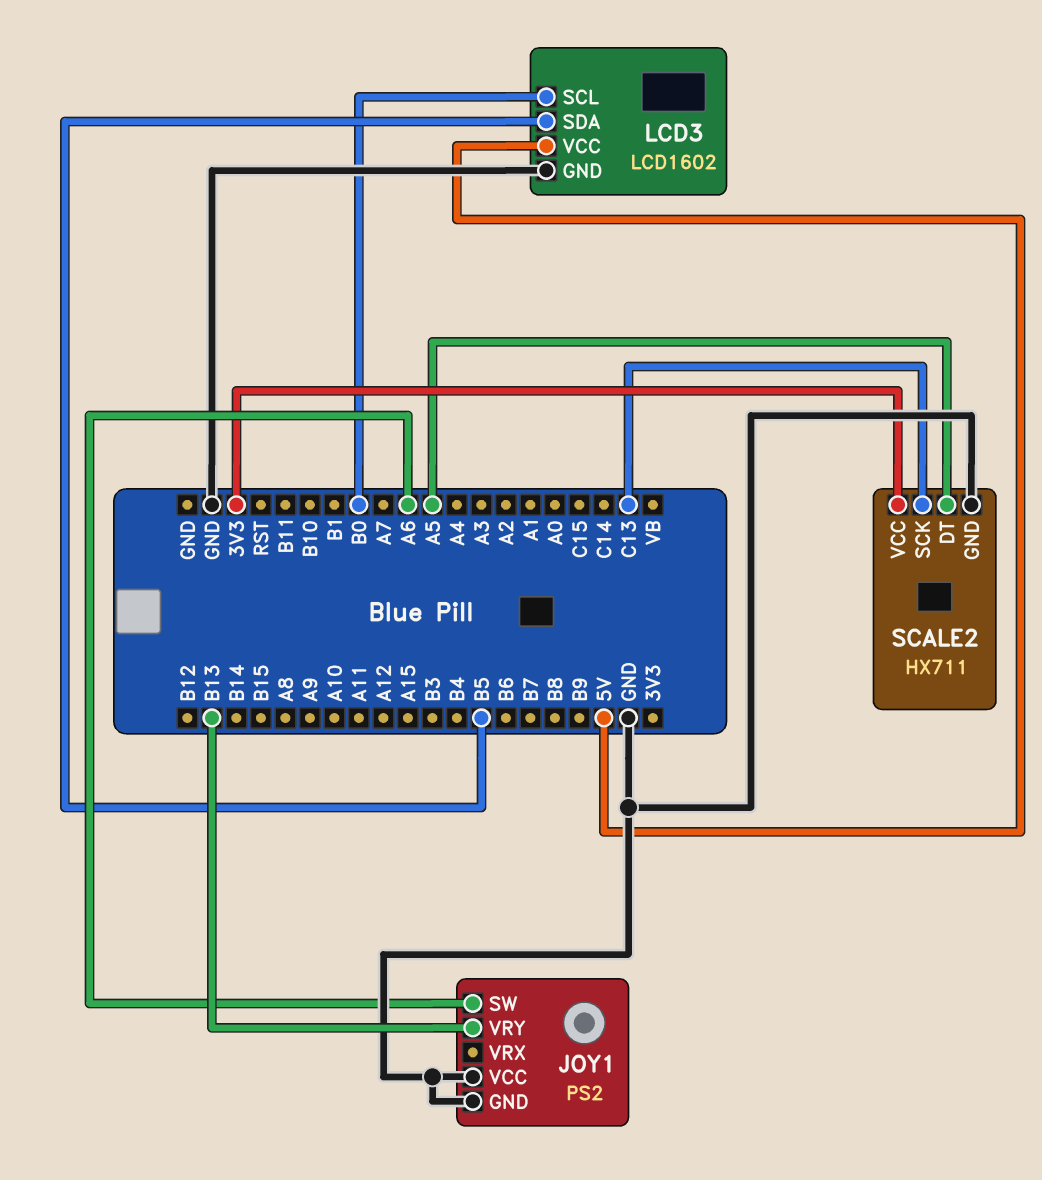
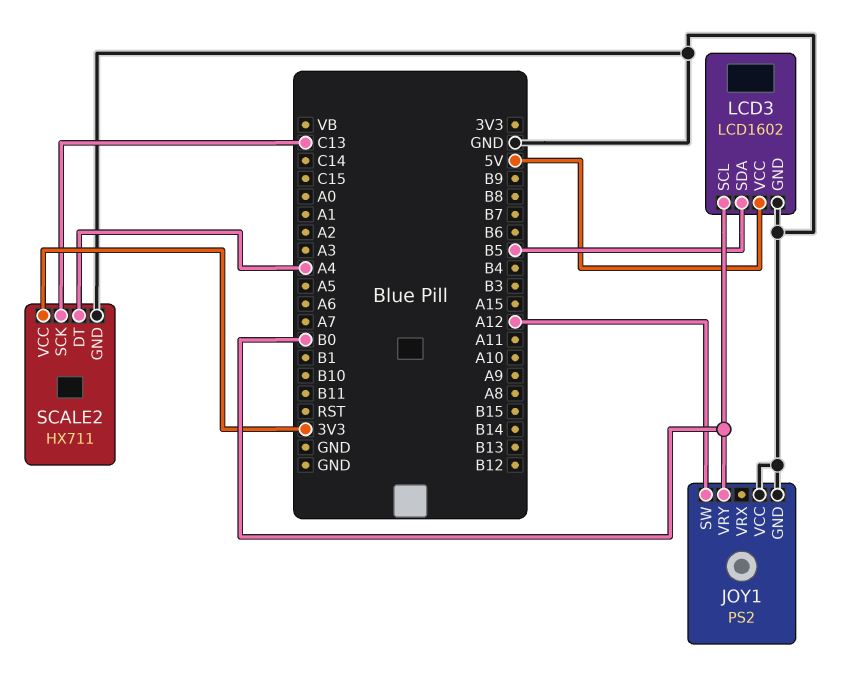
JOY1 pin SW: A6 -> A12
JOY1 pin VRY: B13 -> B0
SCALE2 pin DT: A5 -> A4

